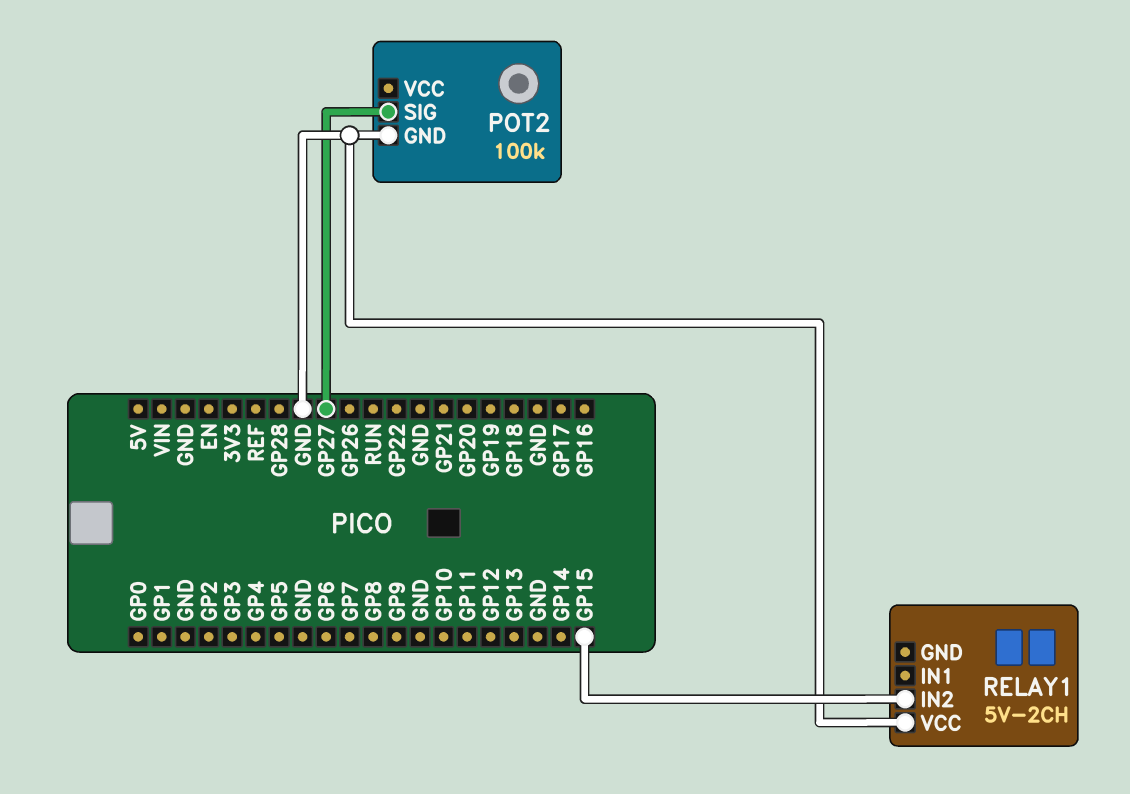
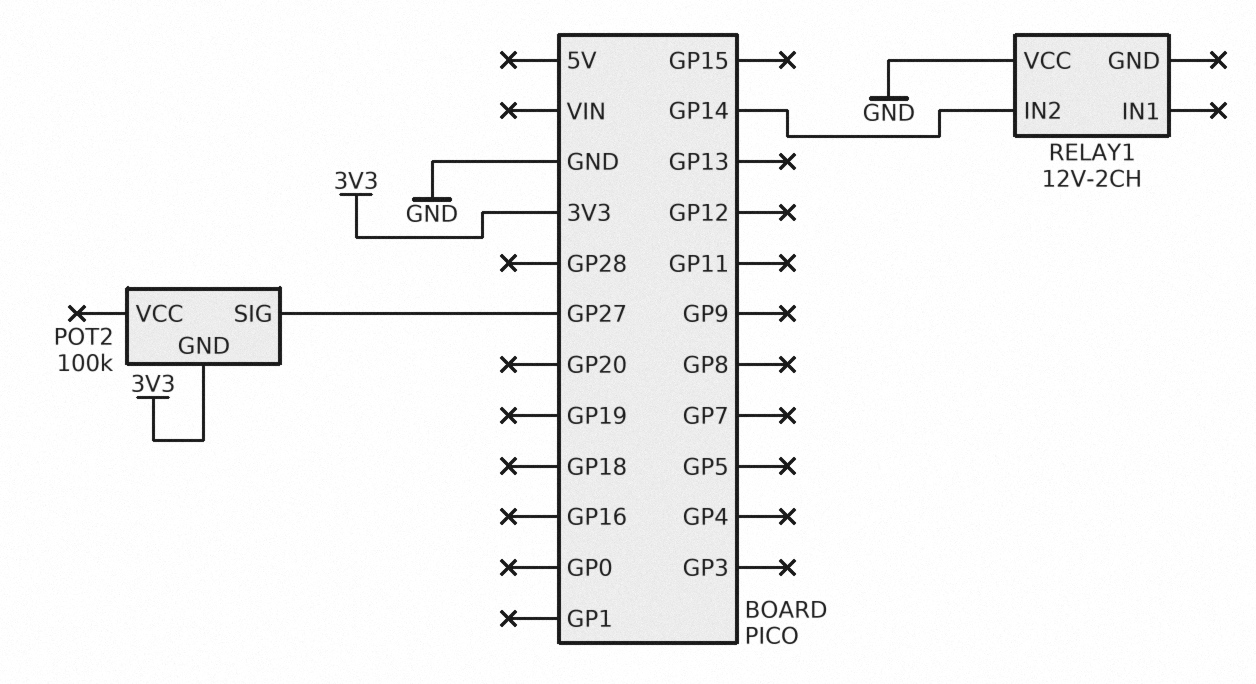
POT2 pin GND: GND -> 3V3
RELAY1: 5V-2CH -> 12V-2CH
RELAY1 pin IN2: GP15 -> GP14

